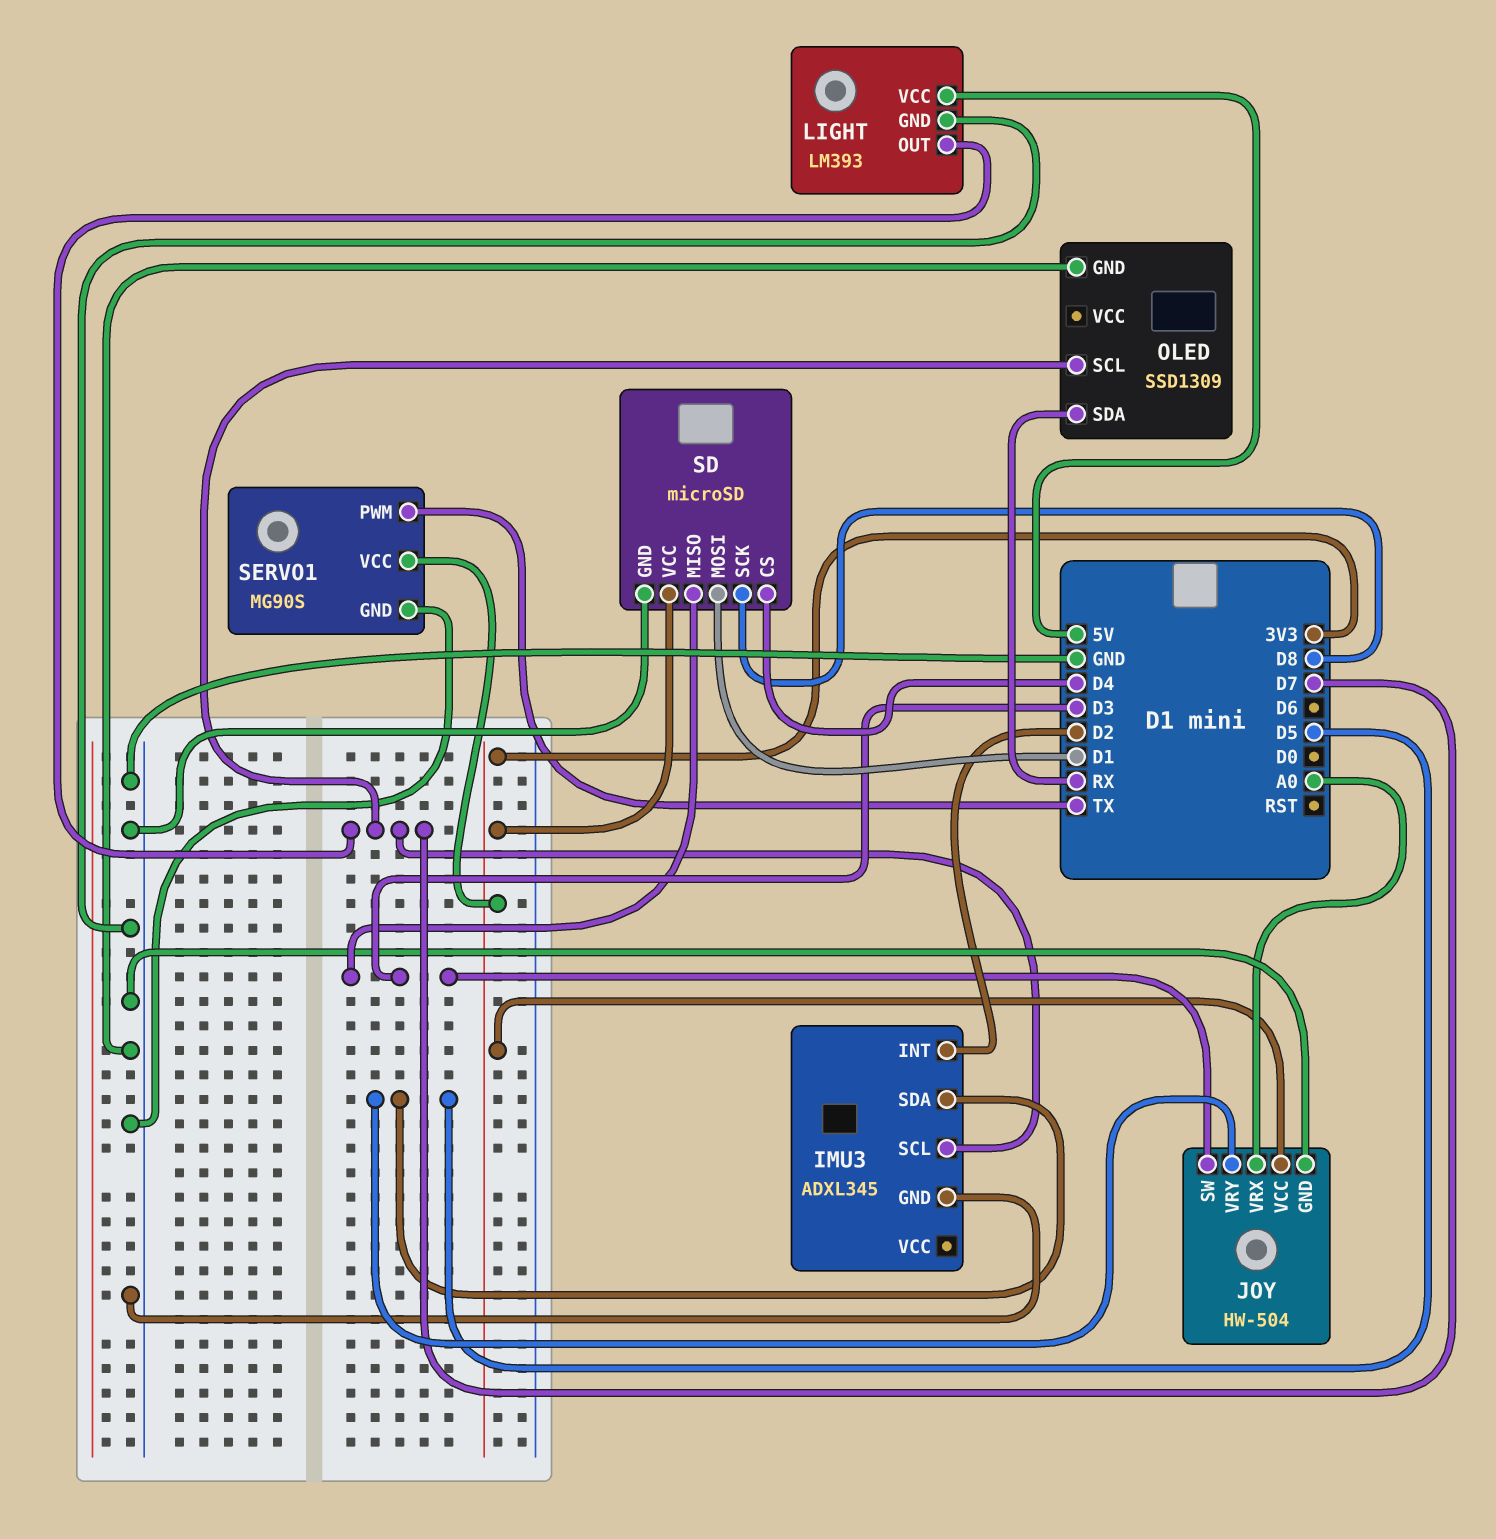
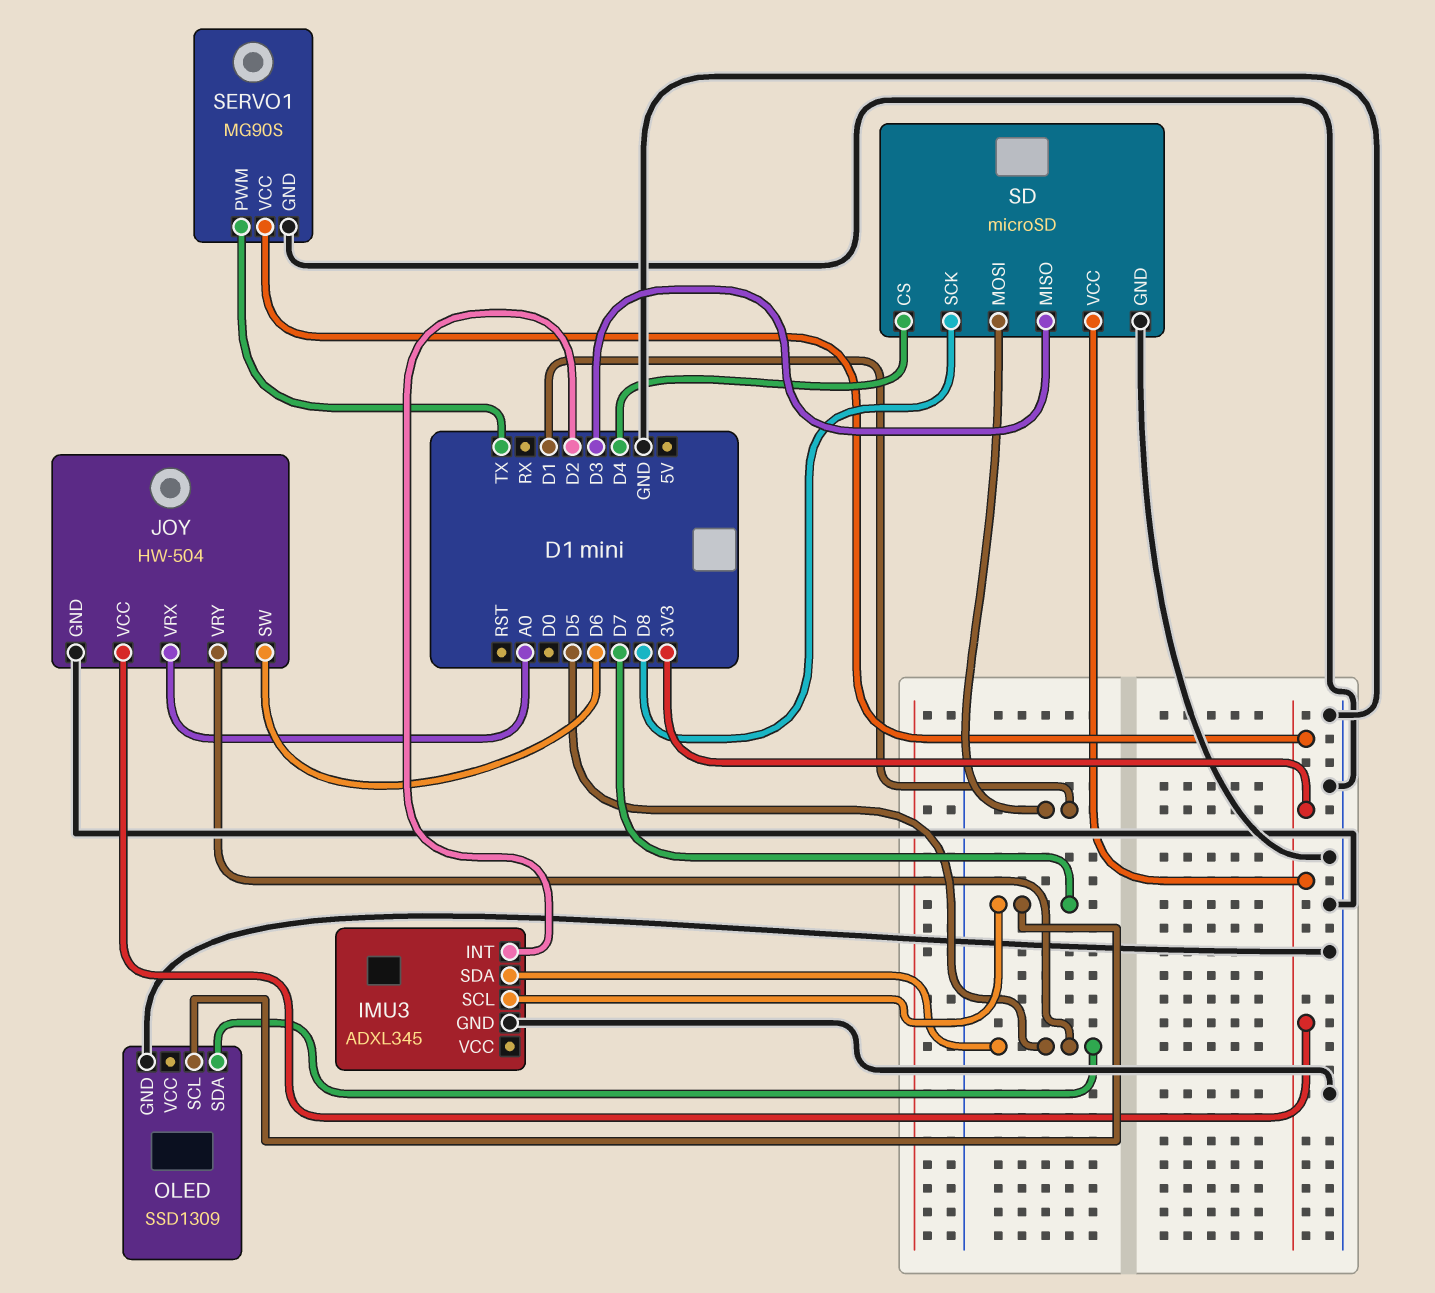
JOY pin SW: D3 -> D6
LIGHT: LM393 -> none
LIGHT pin GND: GND -> none
LIGHT pin OUT: D7 -> none
LIGHT pin VCC: 5V -> none
OLED pin SDA: RX -> D5

